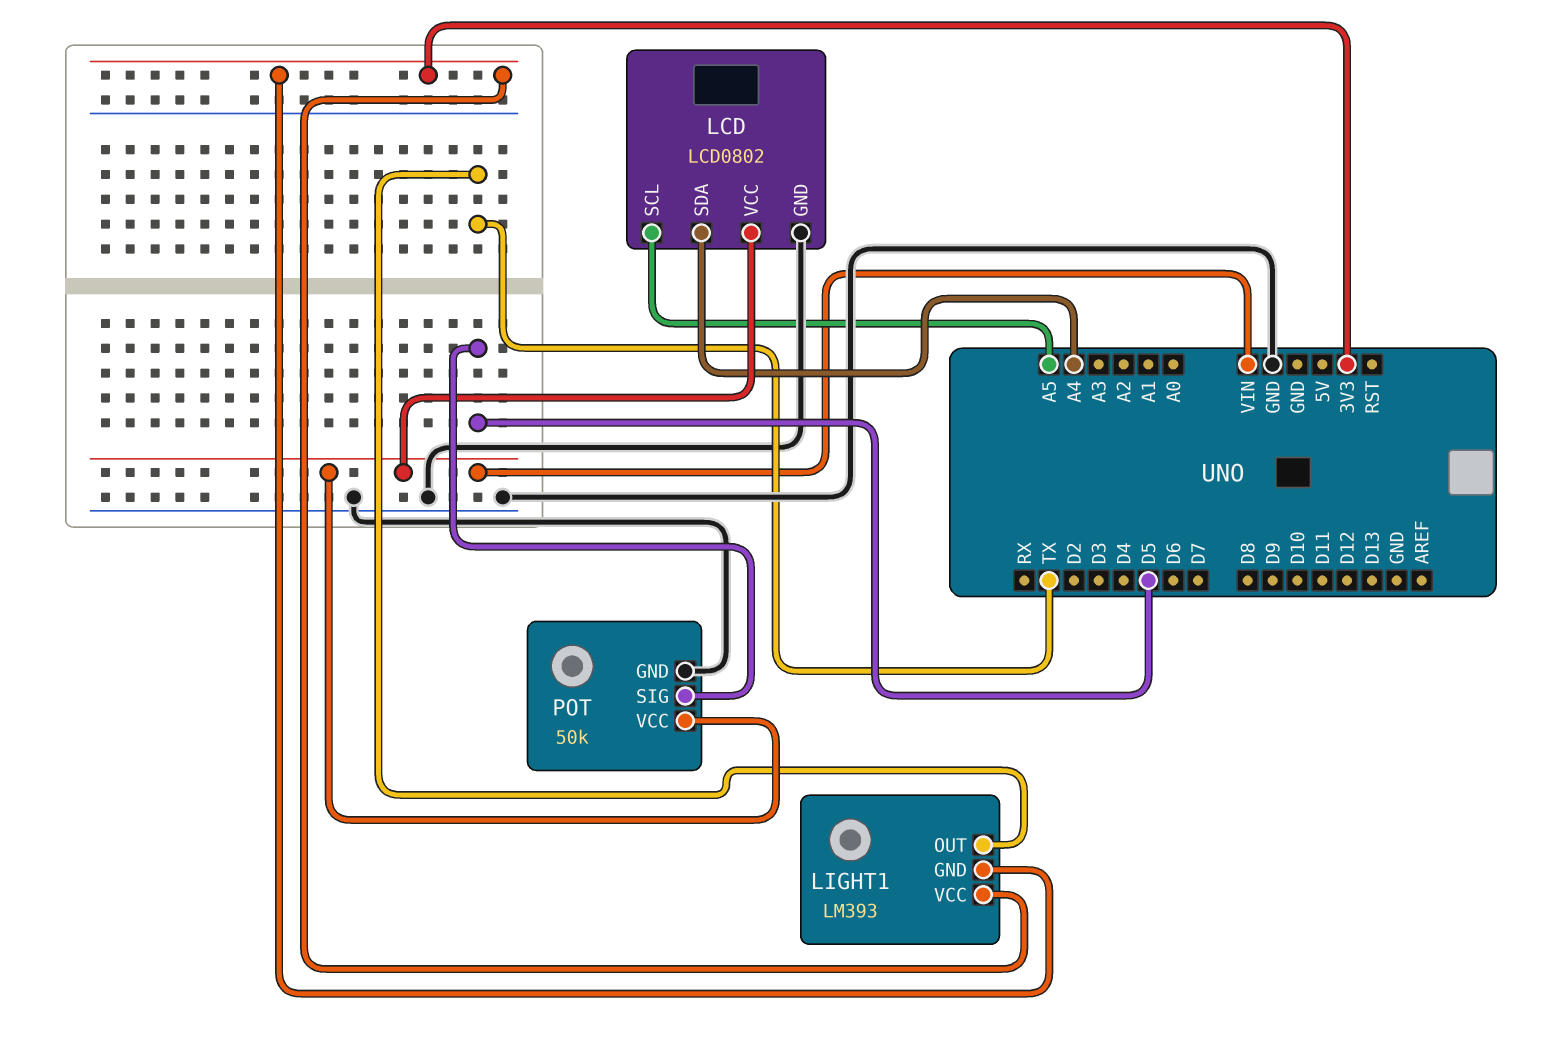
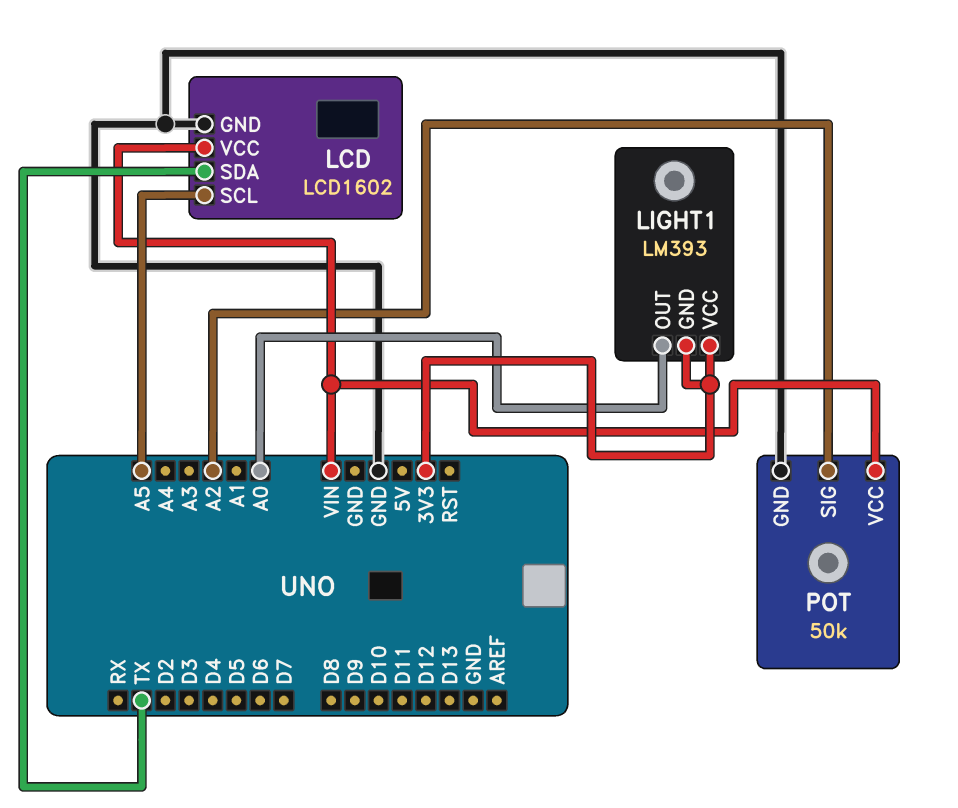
LCD: LCD0802 -> LCD1602
LCD pin SDA: A4 -> TX
LIGHT1 pin OUT: TX -> A0
POT pin SIG: D5 -> A2

